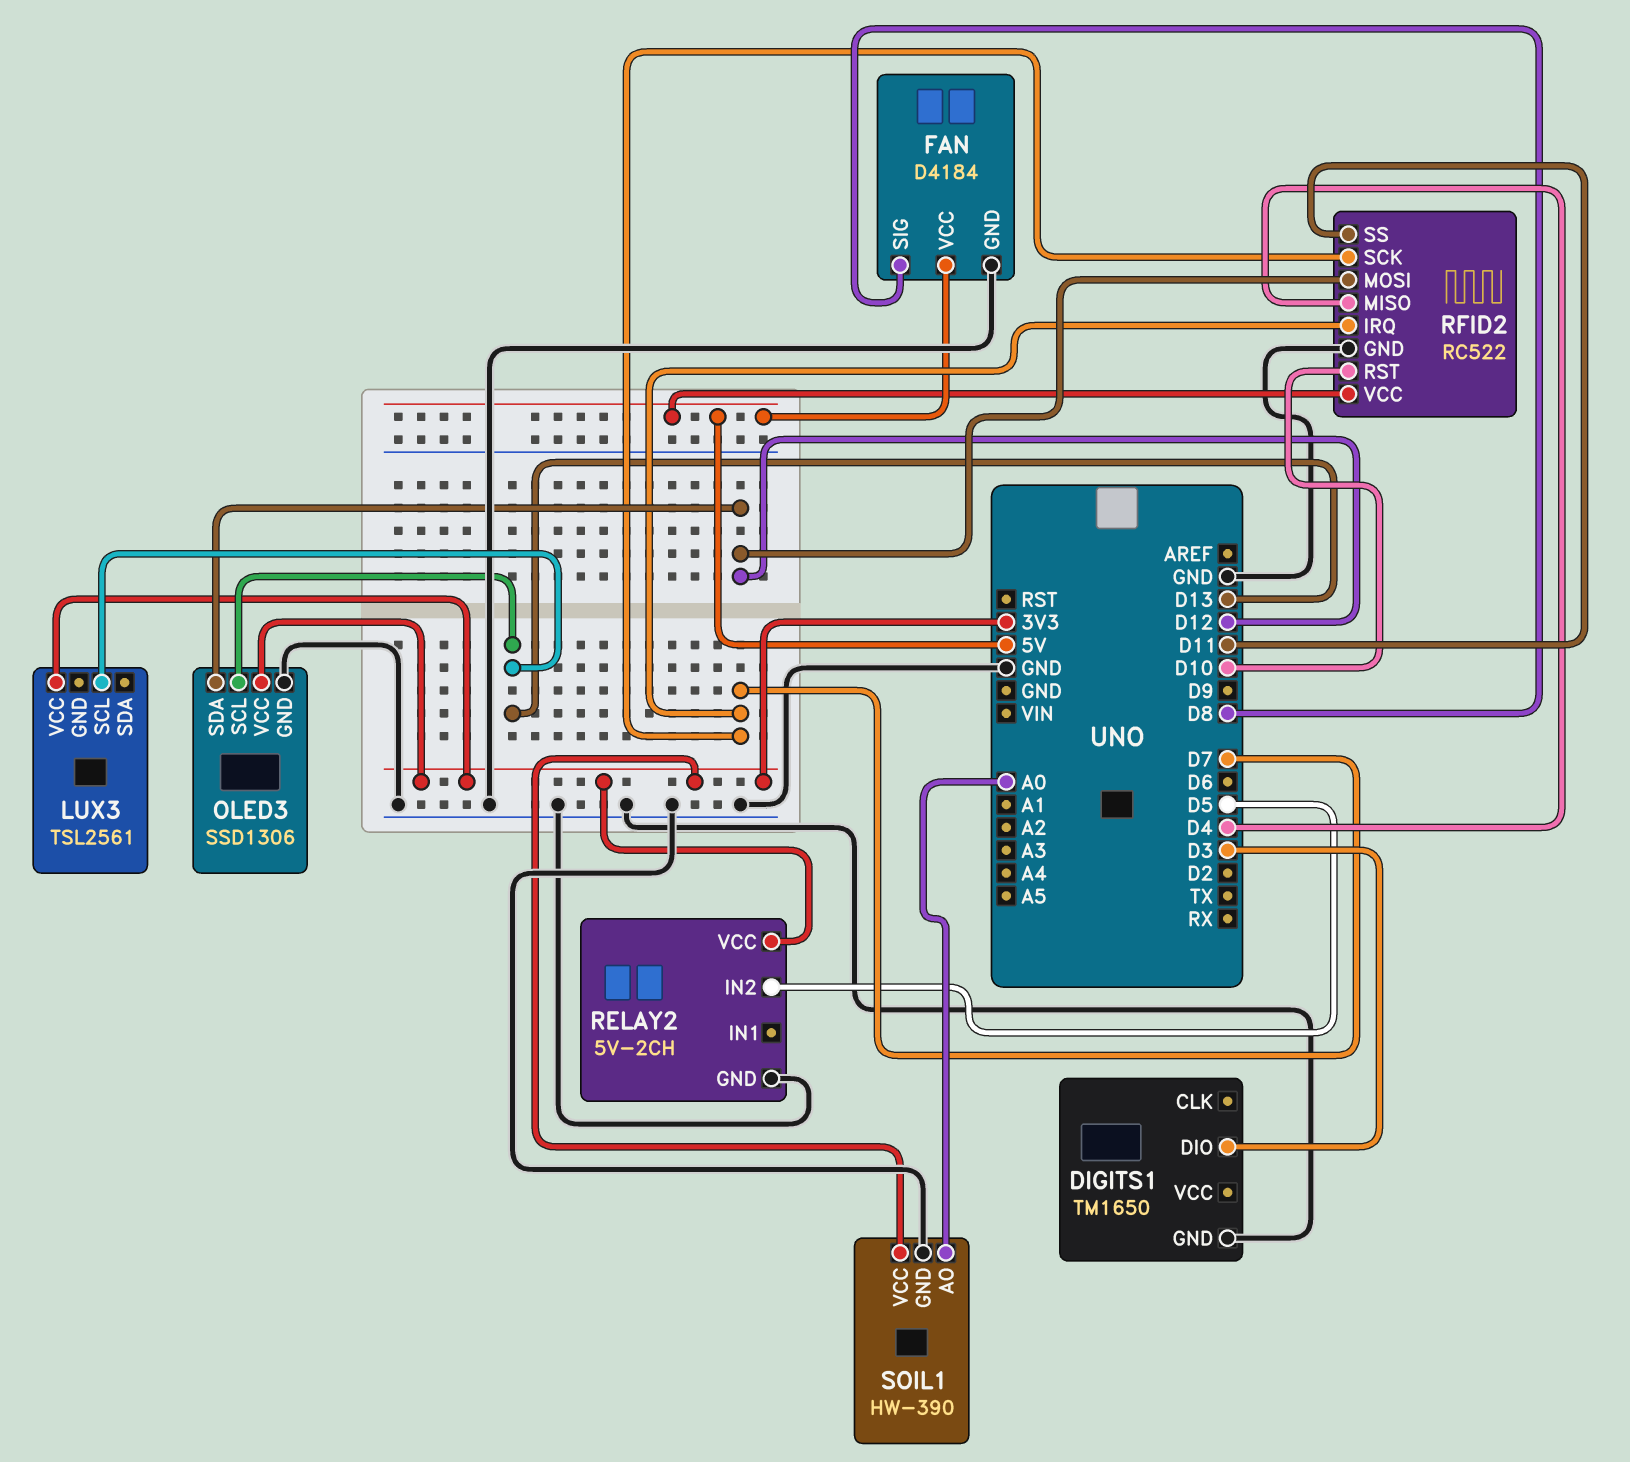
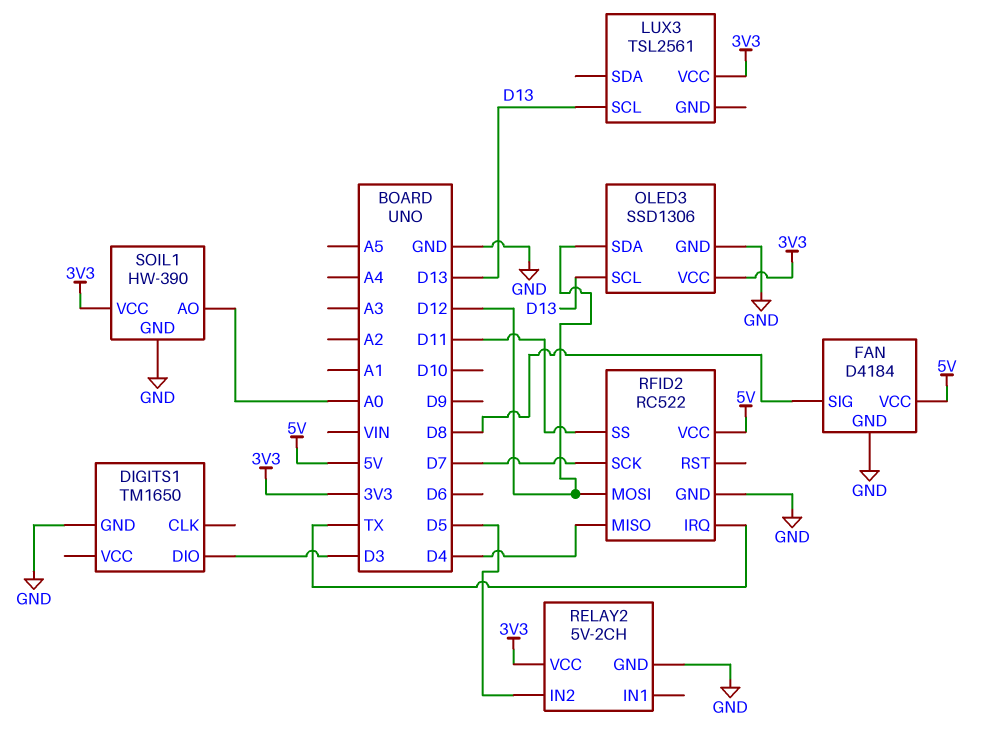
RFID2 pin IRQ: D7 -> TX
RFID2 pin RST: D10 -> none

